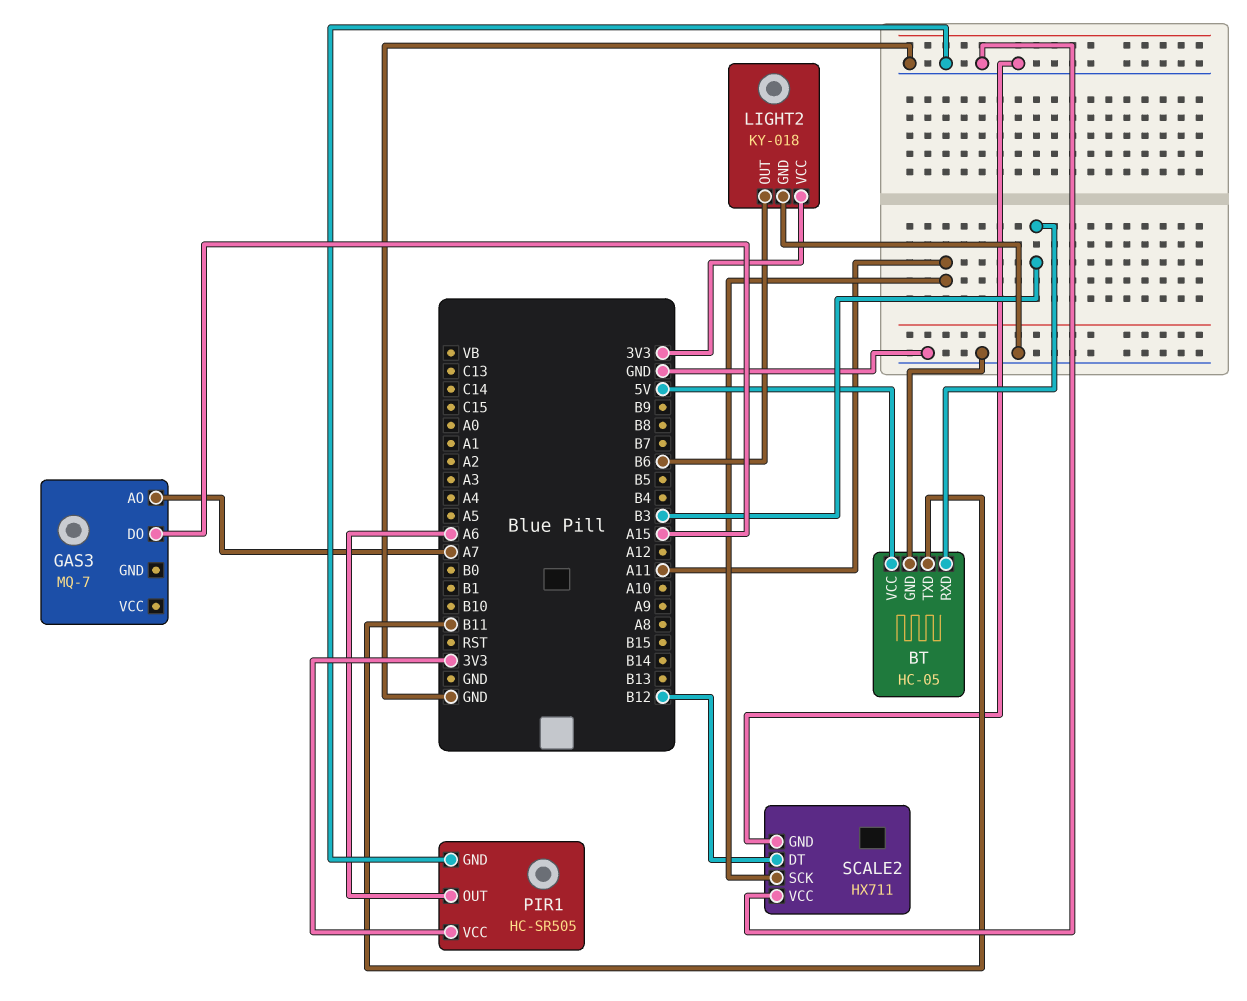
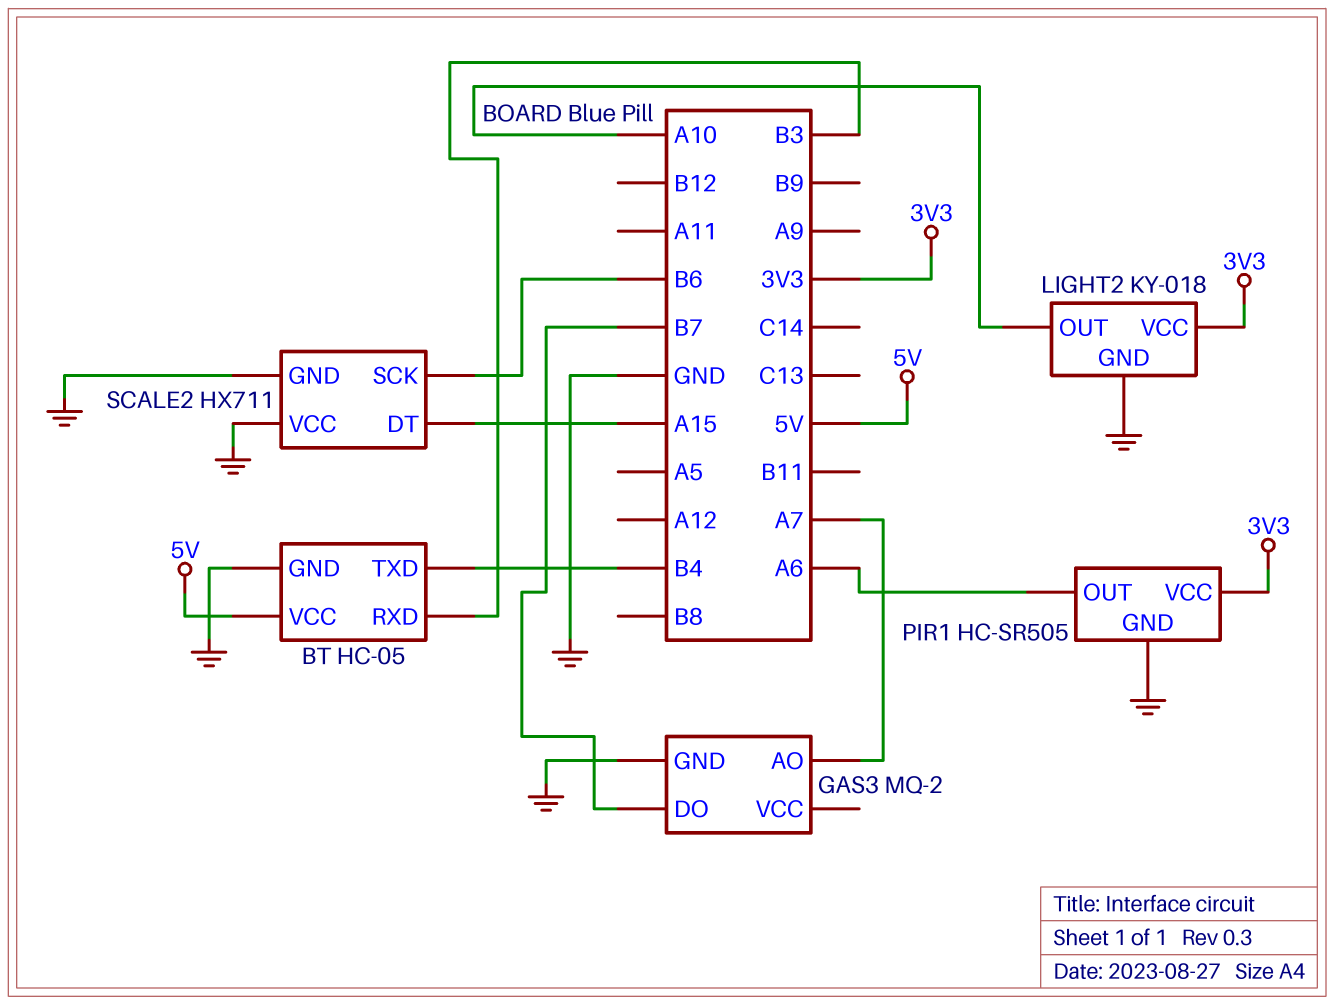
BT pin TXD: B11 -> B4
GAS3: MQ-7 -> MQ-2
GAS3 pin DO: A15 -> B7
GAS3 pin GND: none -> GND
LIGHT2 pin OUT: B6 -> A10
SCALE2 pin DT: B12 -> A15
SCALE2 pin SCK: A11 -> B6

